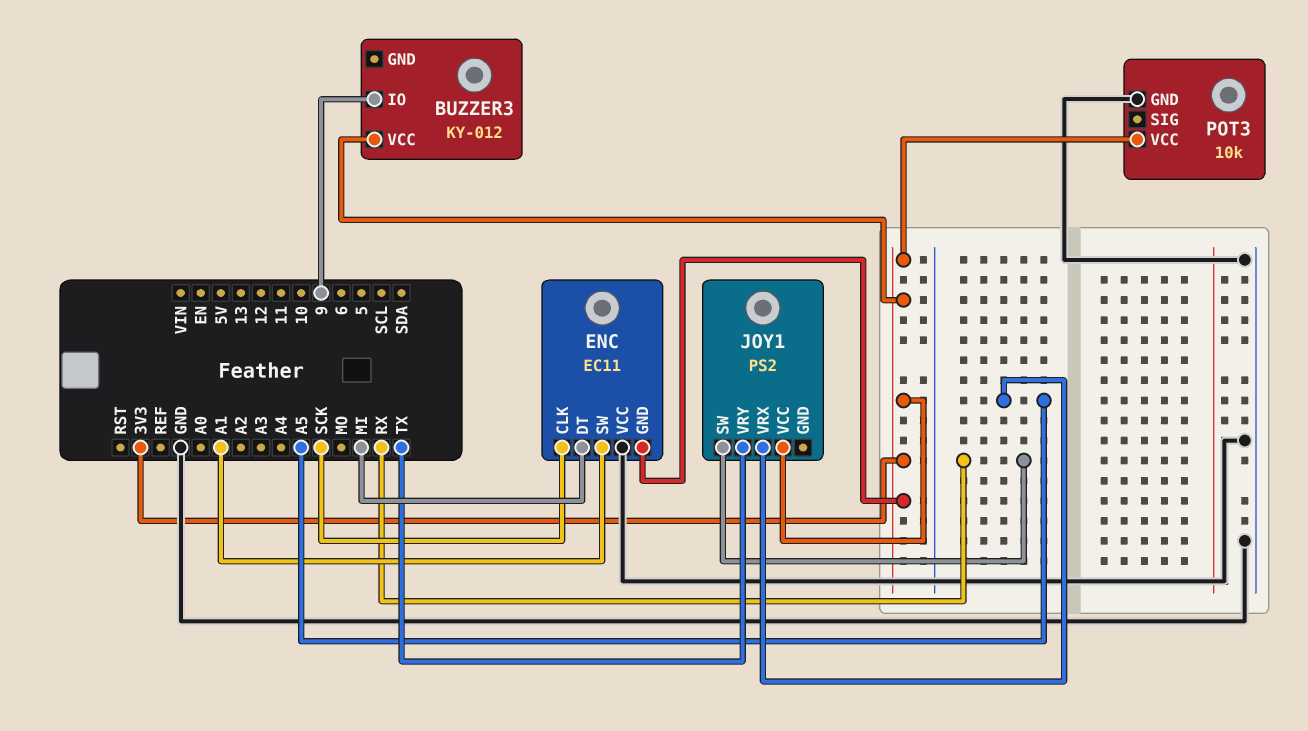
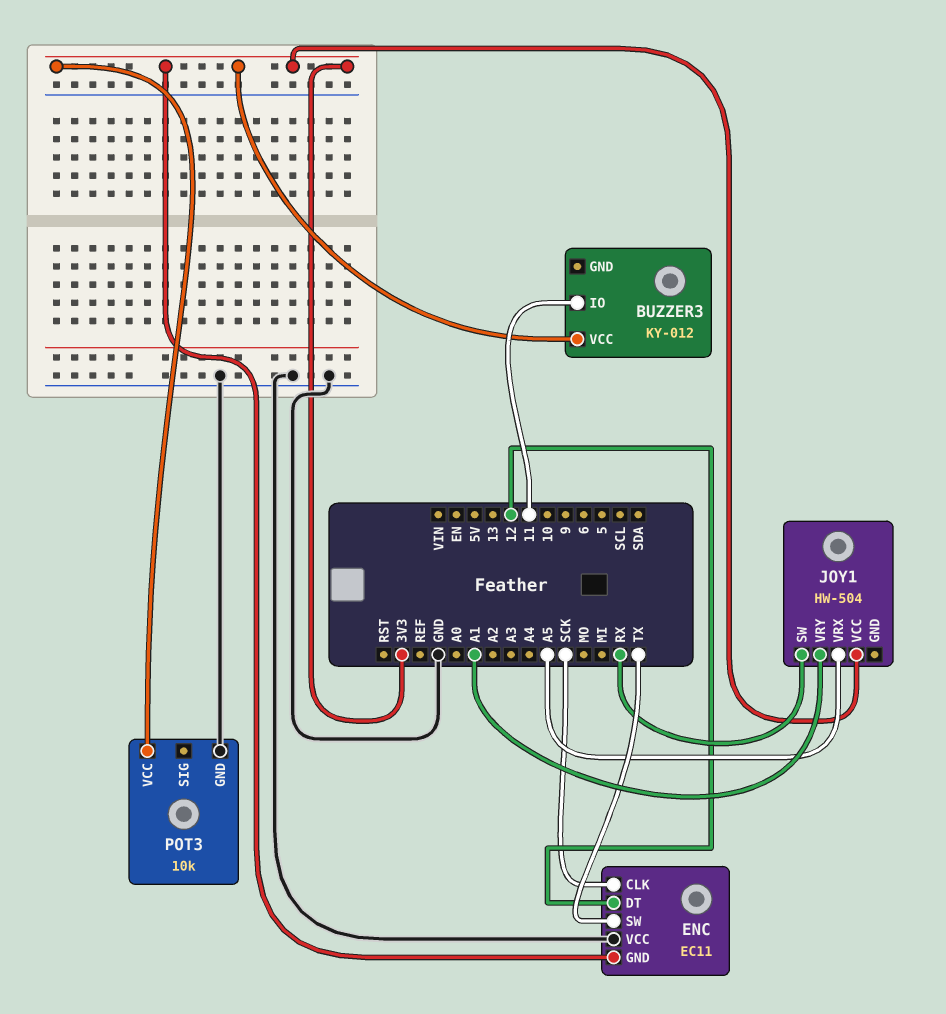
BUZZER3 pin IO: 9 -> 11
ENC pin DT: MI -> 12
ENC pin SW: A1 -> TX
JOY1: PS2 -> HW-504
JOY1 pin VRY: TX -> A1

